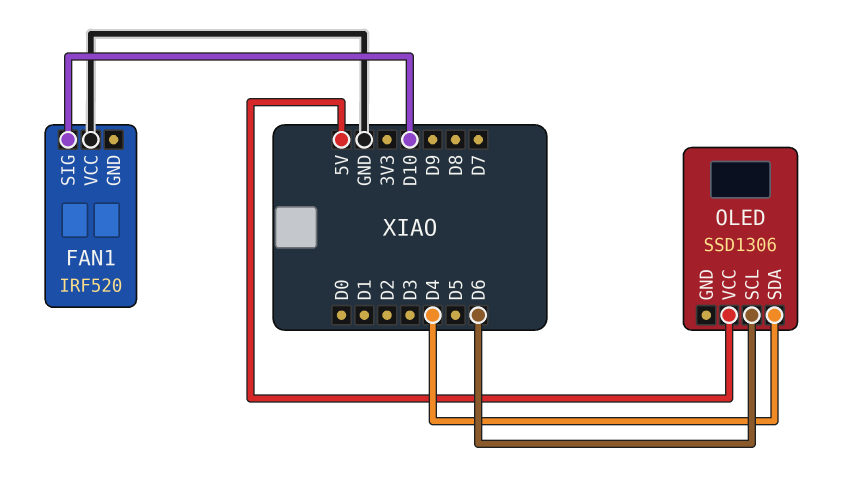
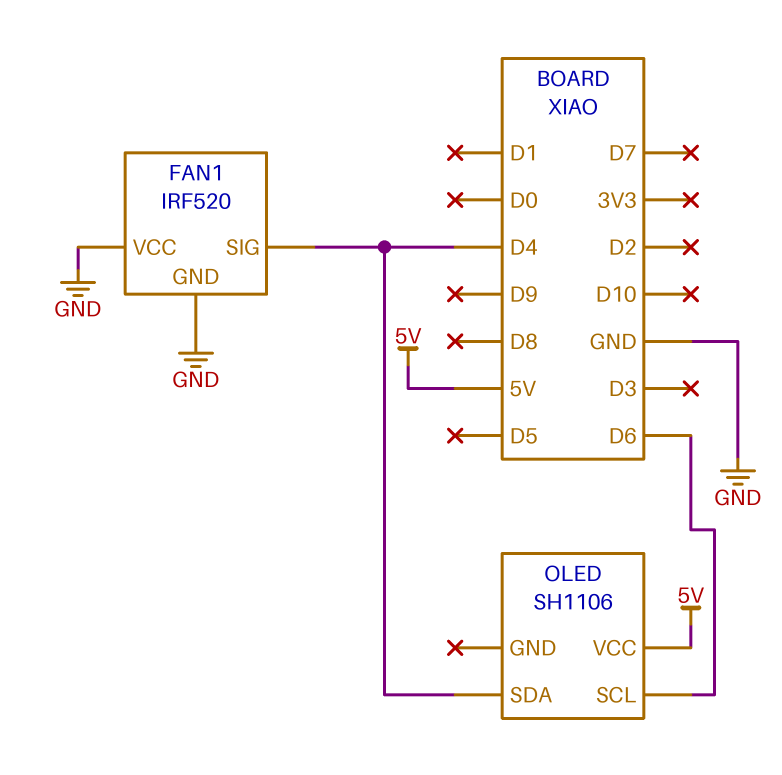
FAN1 pin GND: none -> GND
FAN1 pin SIG: D10 -> D4
OLED: SSD1306 -> SH1106

